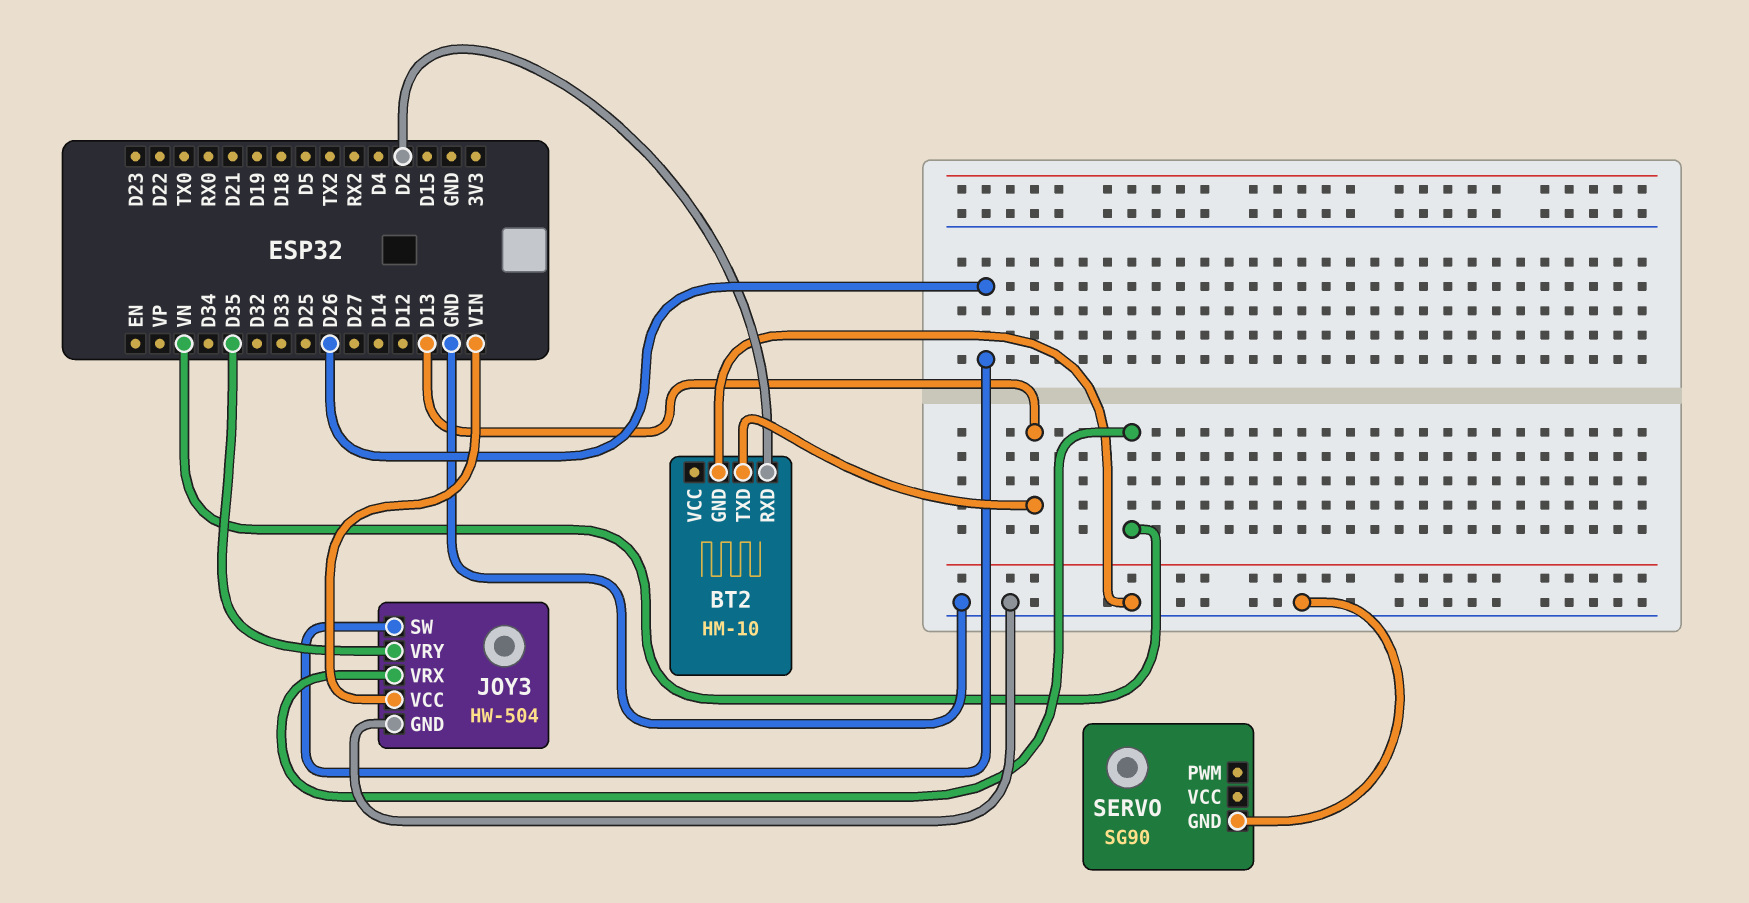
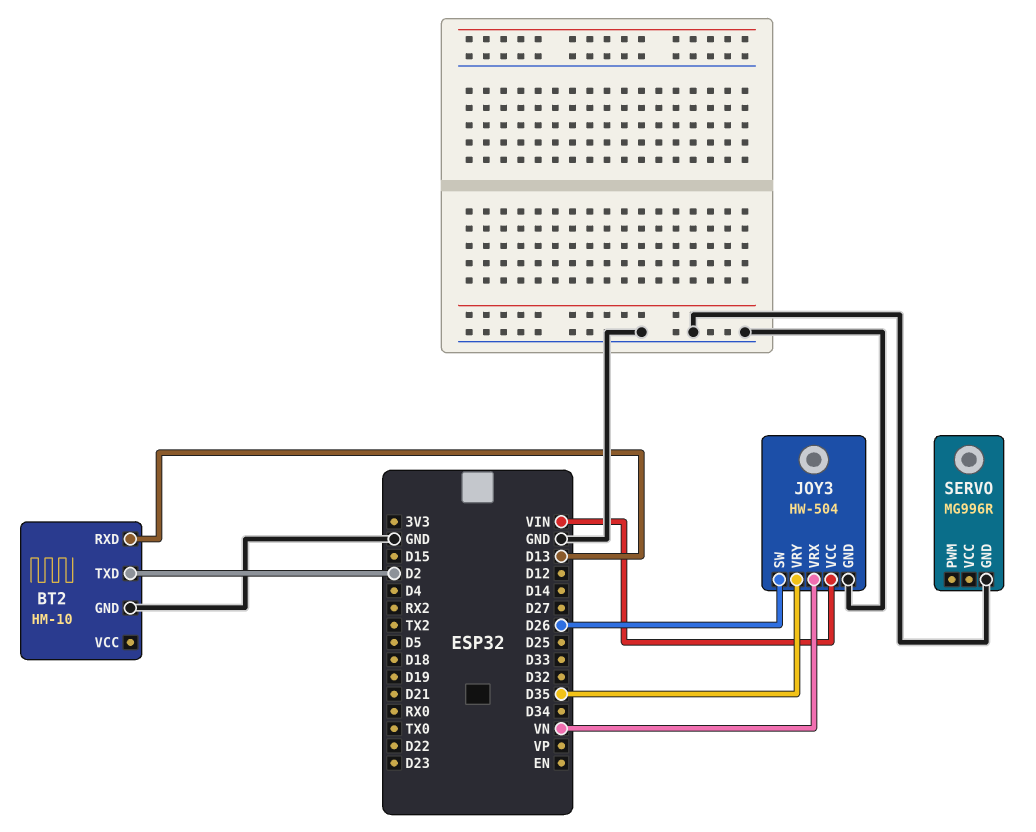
BT2 pin RXD: D2 -> D13
BT2 pin TXD: D13 -> D2
SERVO: SG90 -> MG996R

